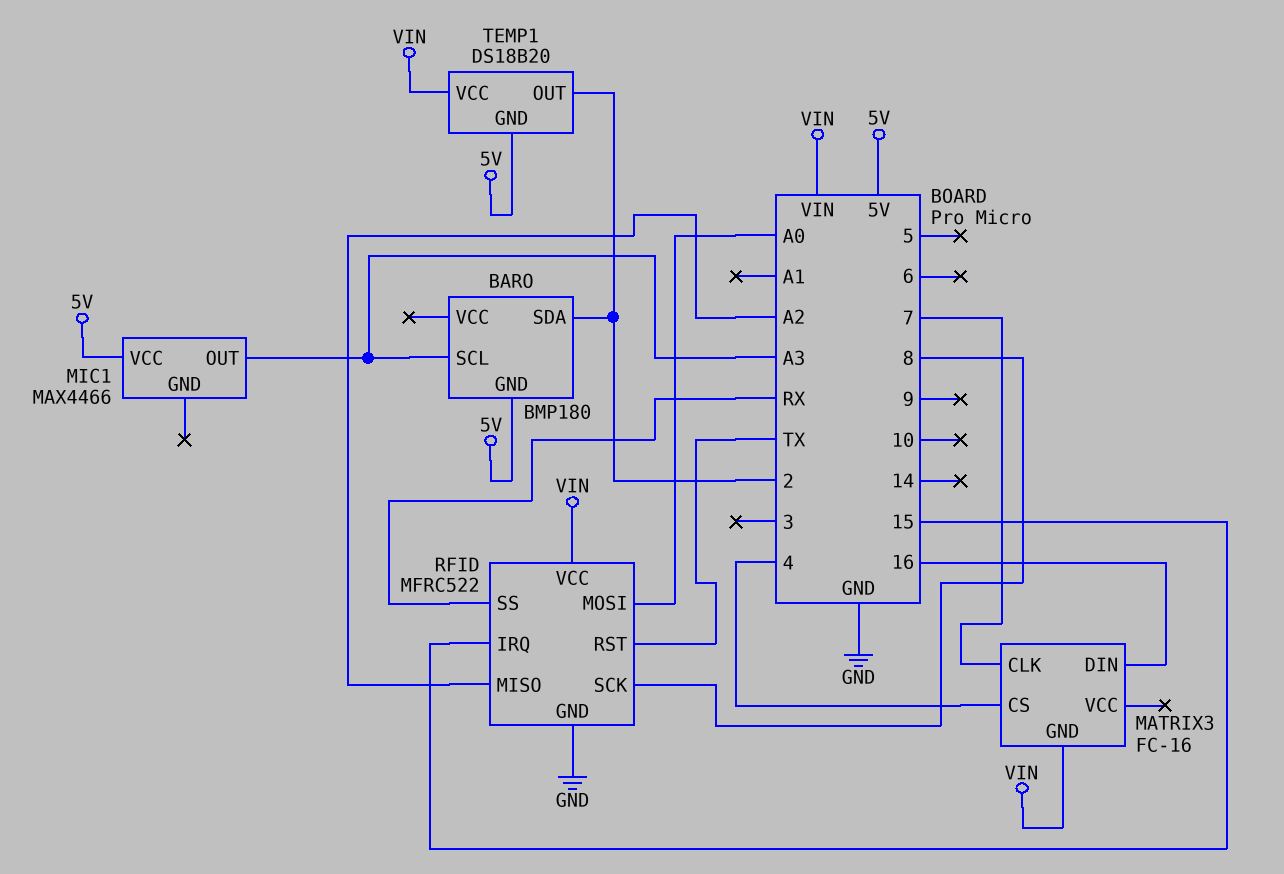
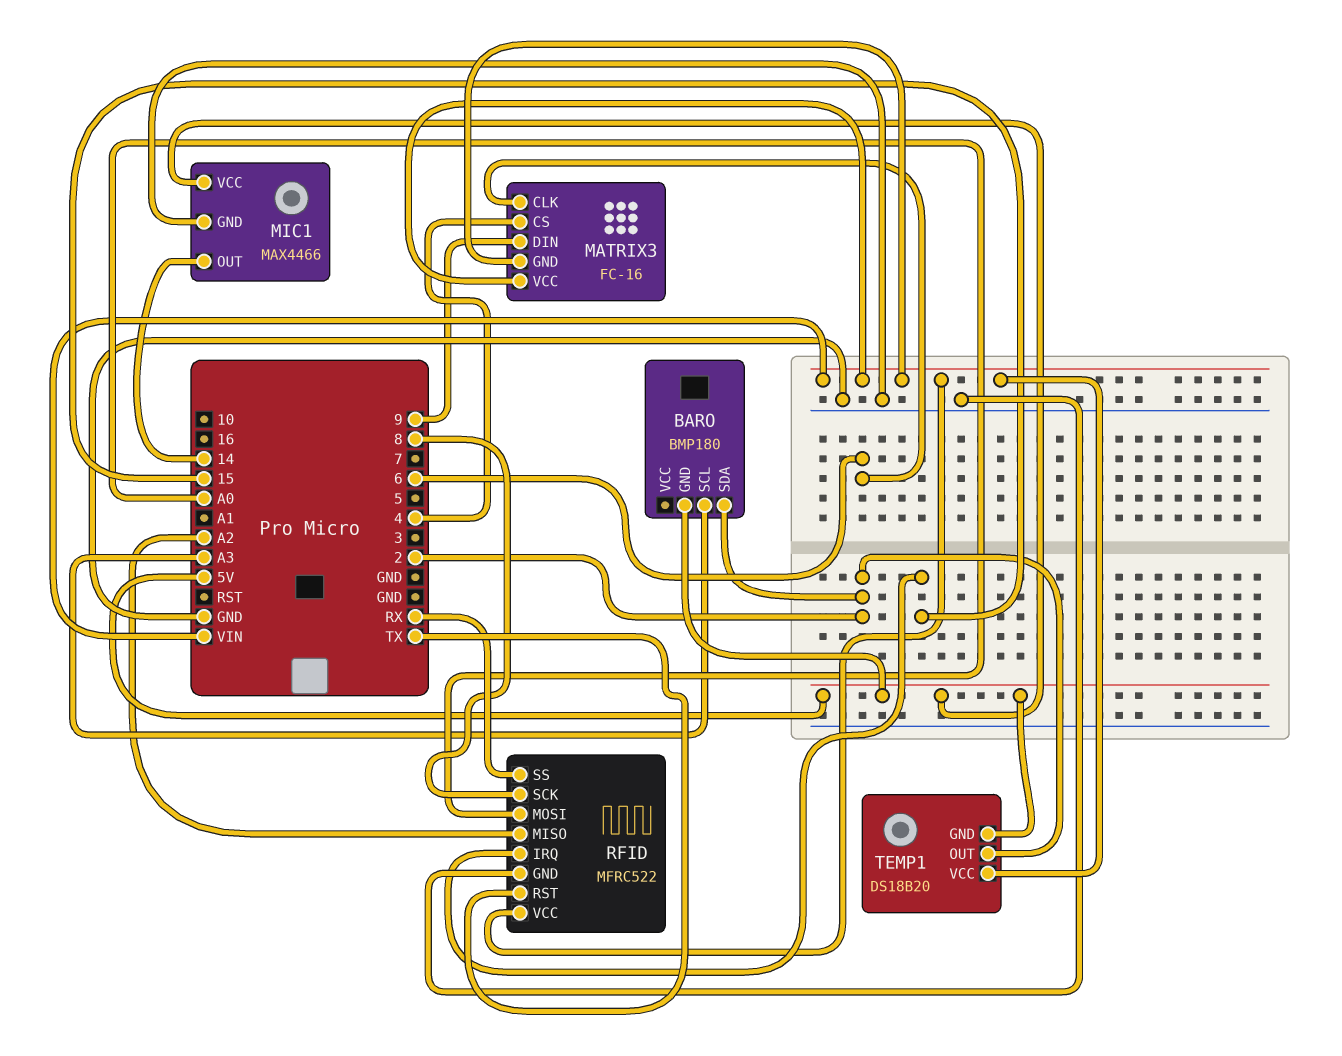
MATRIX3 pin CLK: 7 -> 6
MATRIX3 pin DIN: 16 -> 9
MATRIX3 pin VCC: none -> VIN
MIC1 pin GND: none -> GND
MIC1 pin OUT: A3 -> 14

